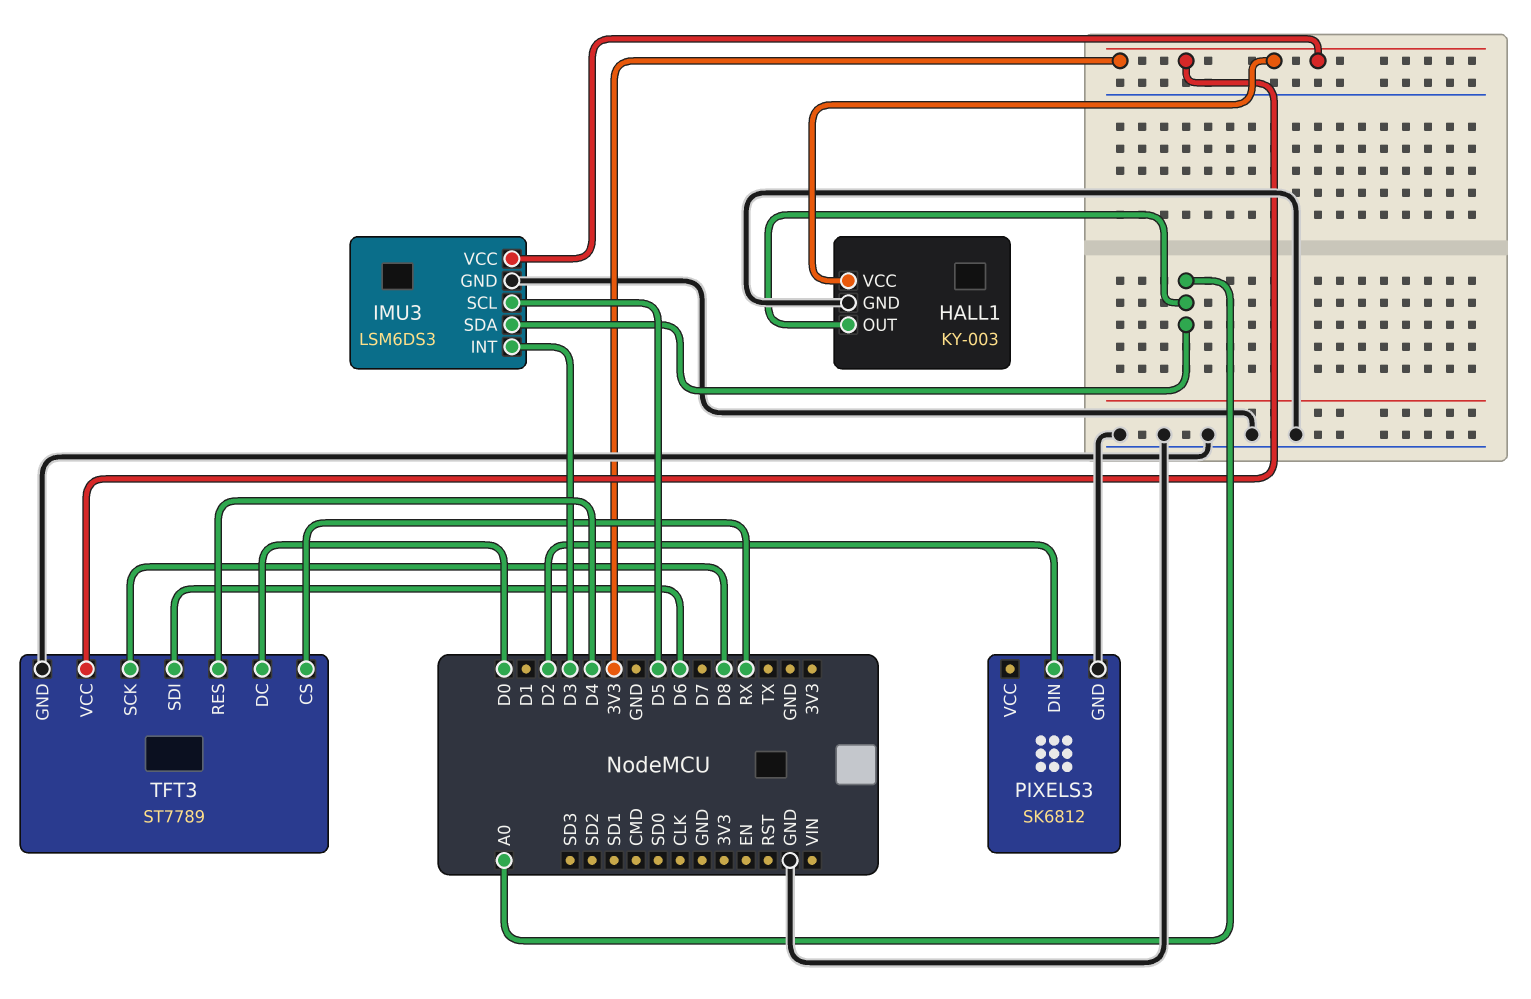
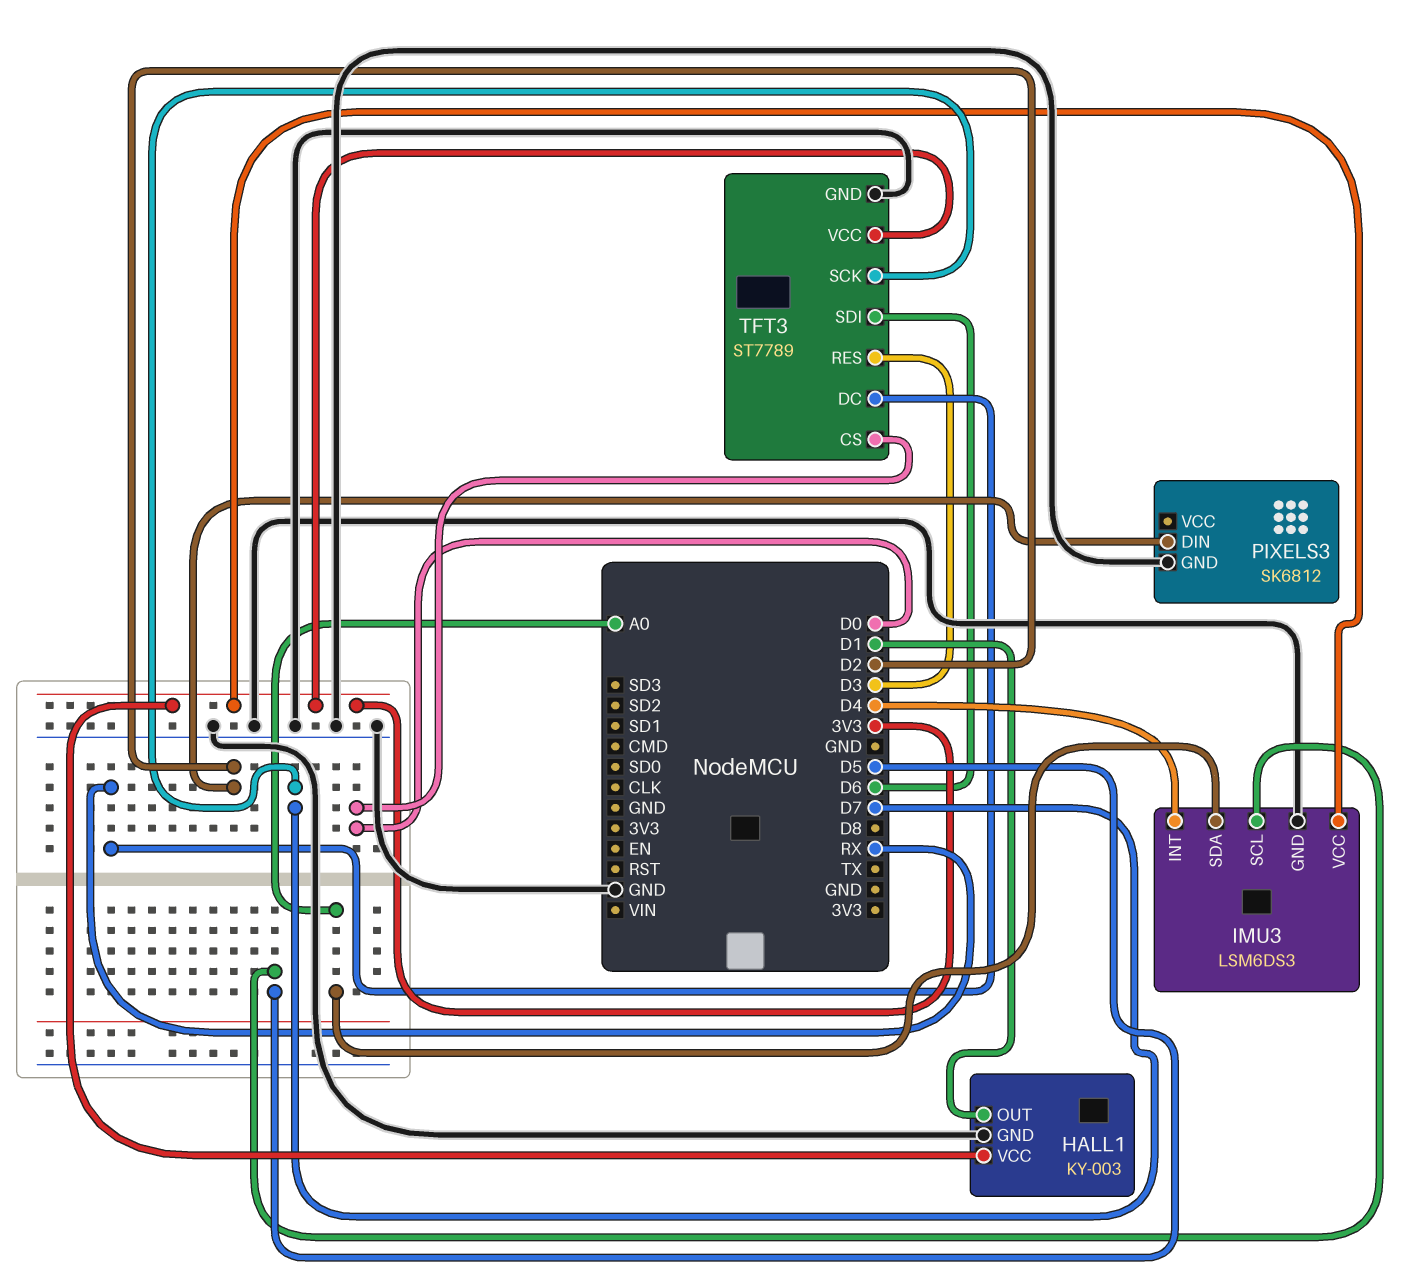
HALL1 pin OUT: A0 -> D1
IMU3 pin INT: D3 -> D4
TFT3 pin CS: RX -> D0
TFT3 pin DC: D0 -> RX
TFT3 pin RES: D4 -> D3
TFT3 pin SCK: D8 -> D7

